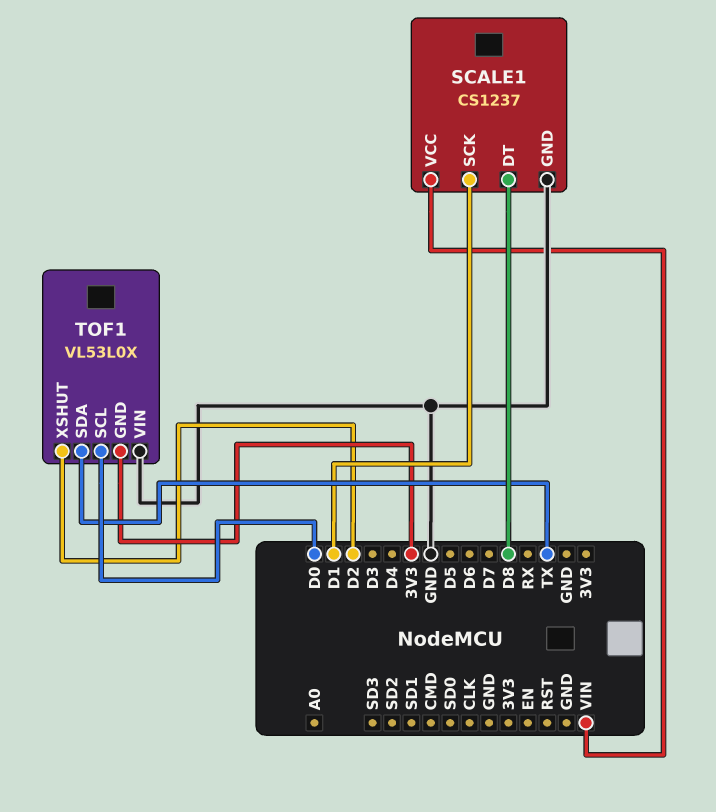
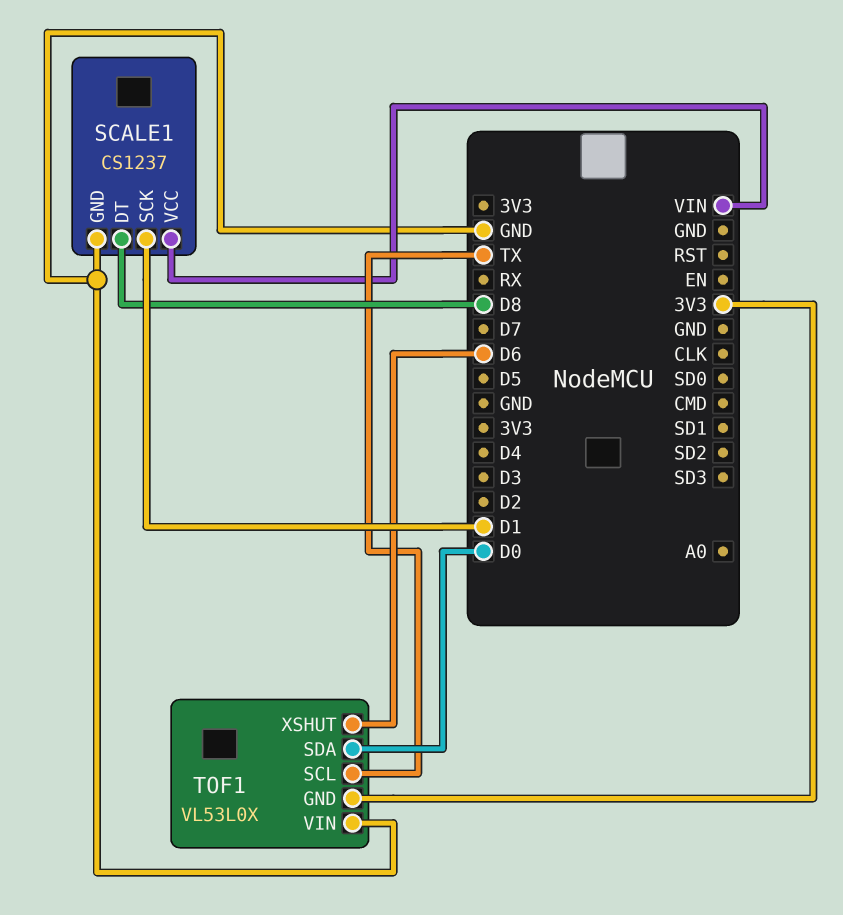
TOF1 pin SCL: D0 -> TX
TOF1 pin SDA: TX -> D0
TOF1 pin XSHUT: D2 -> D6

